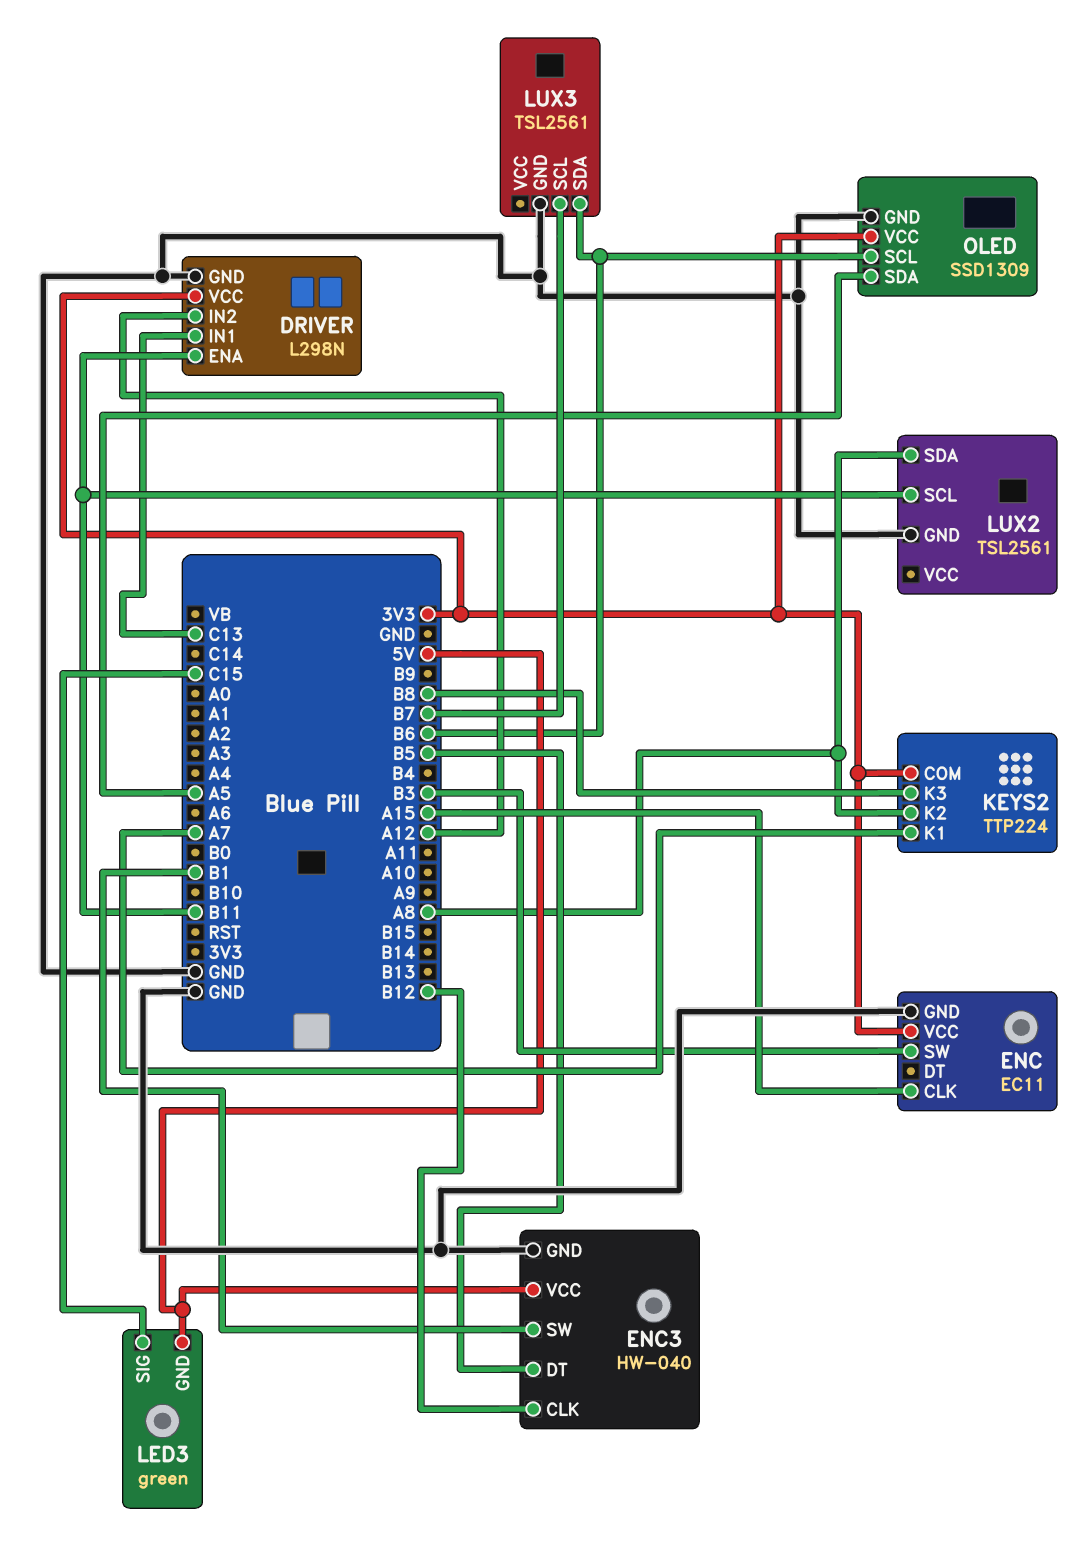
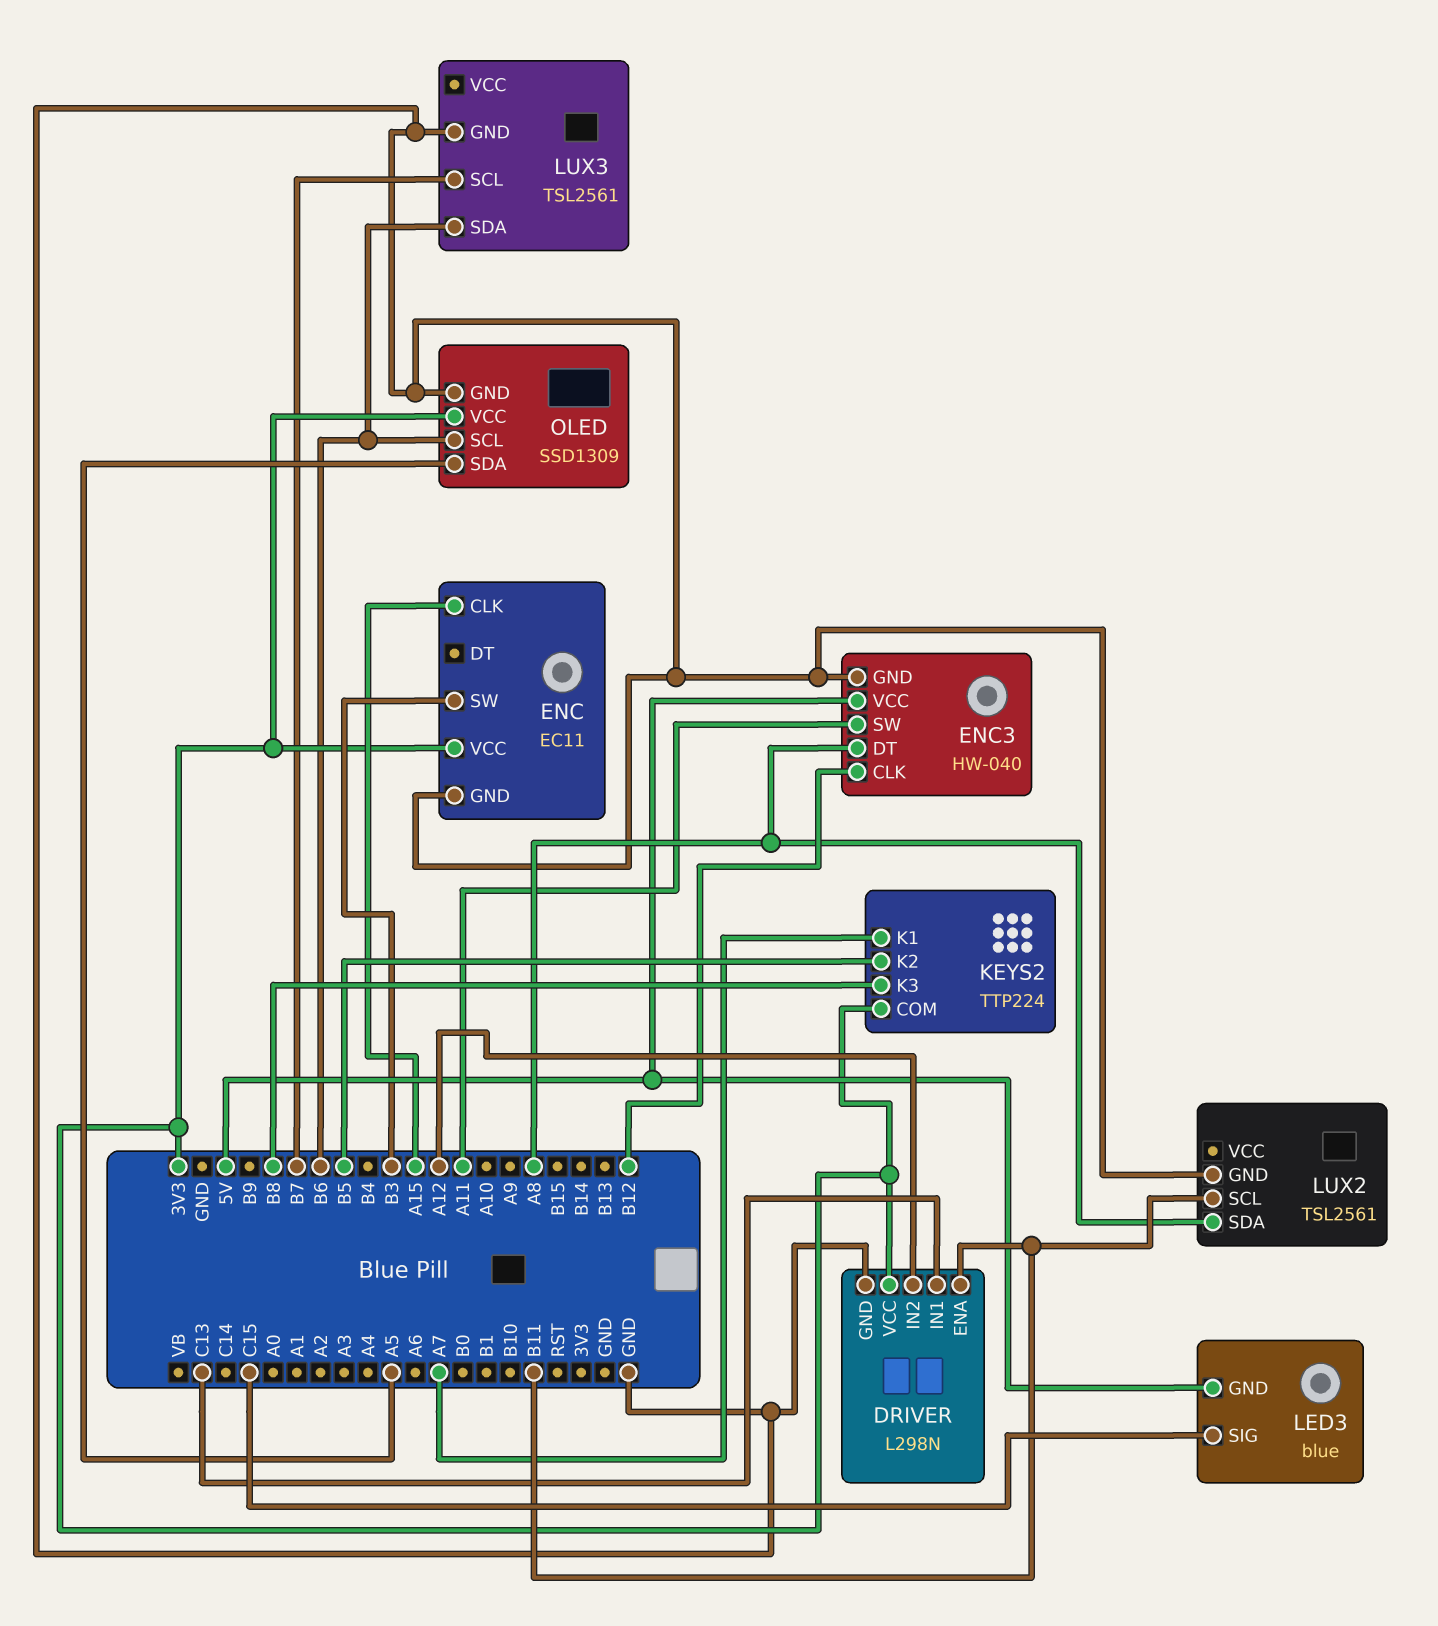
ENC3 pin DT: B5 -> A8
ENC3 pin SW: B1 -> A11
KEYS2 pin K2: A8 -> B5
LED3: green -> blue

